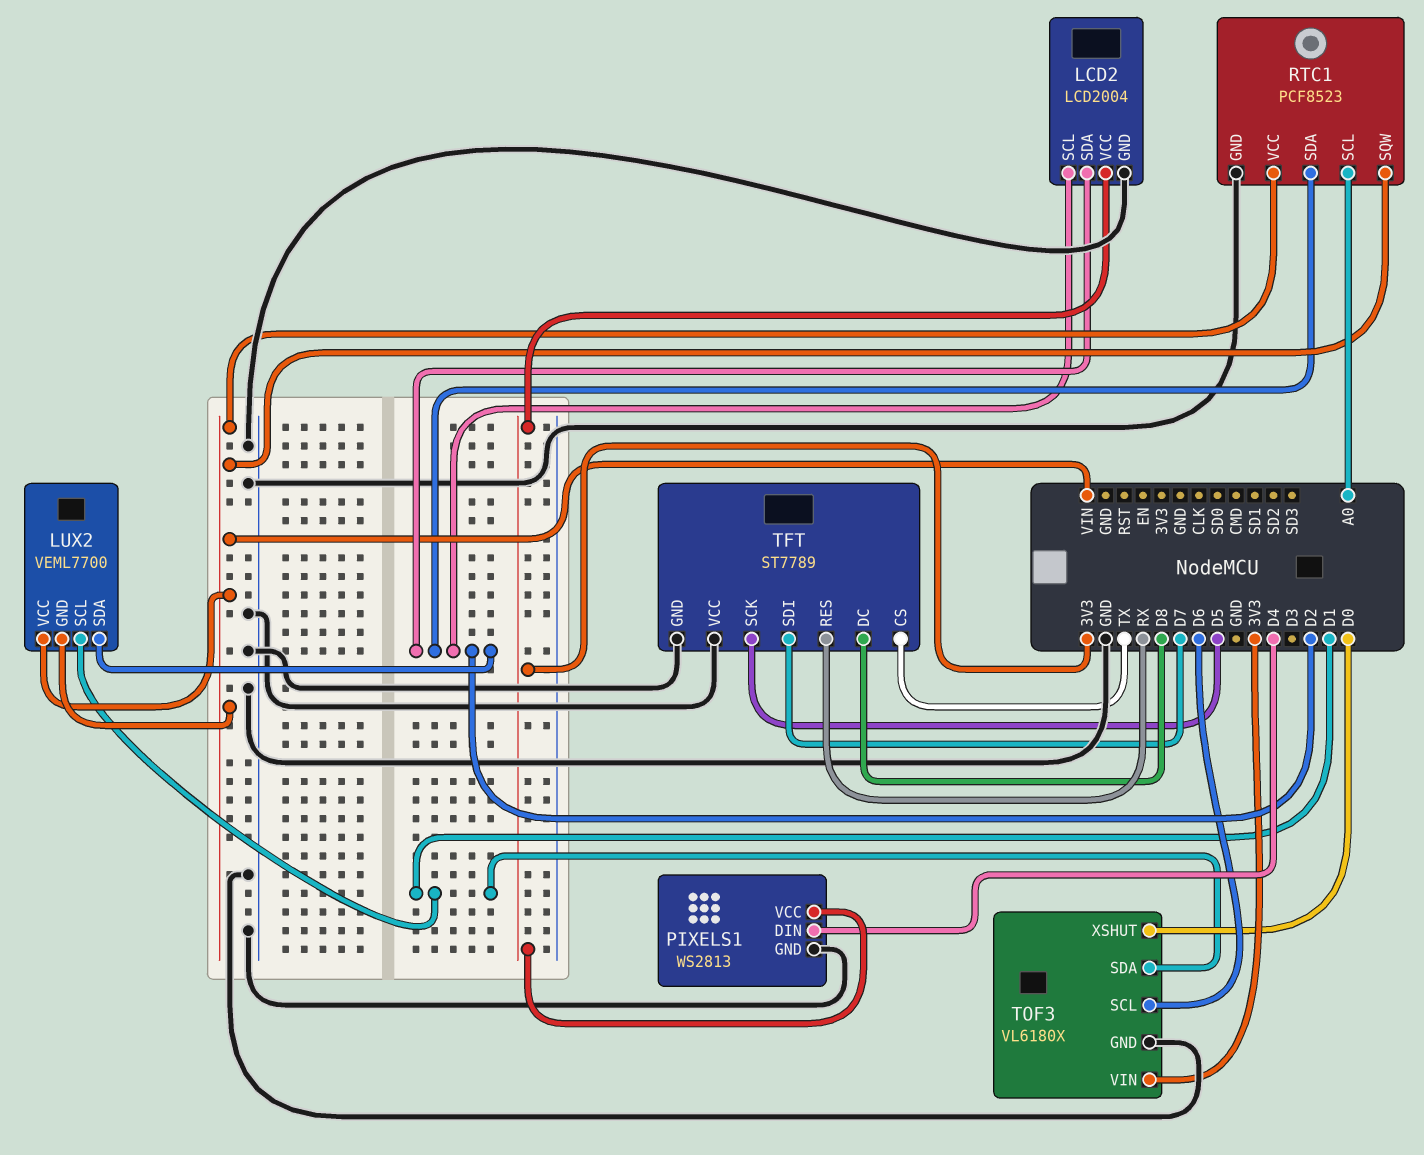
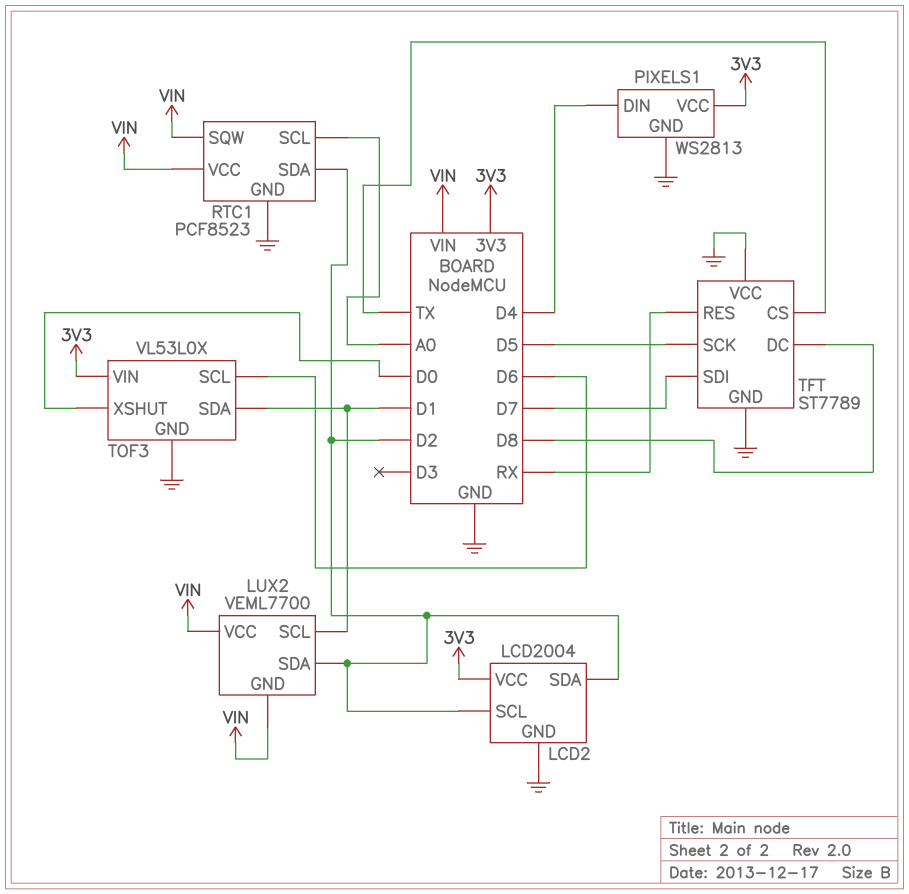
TOF3: VL6180X -> VL53L0X

